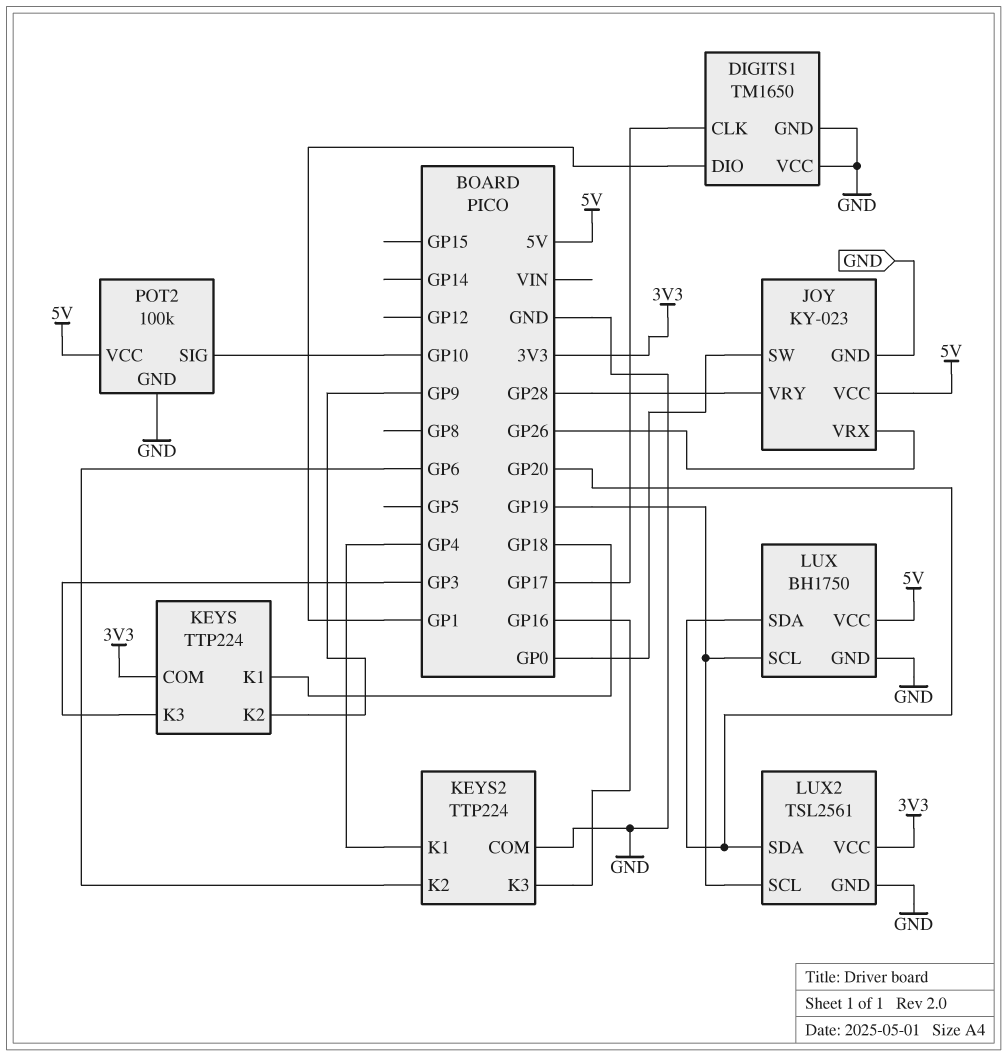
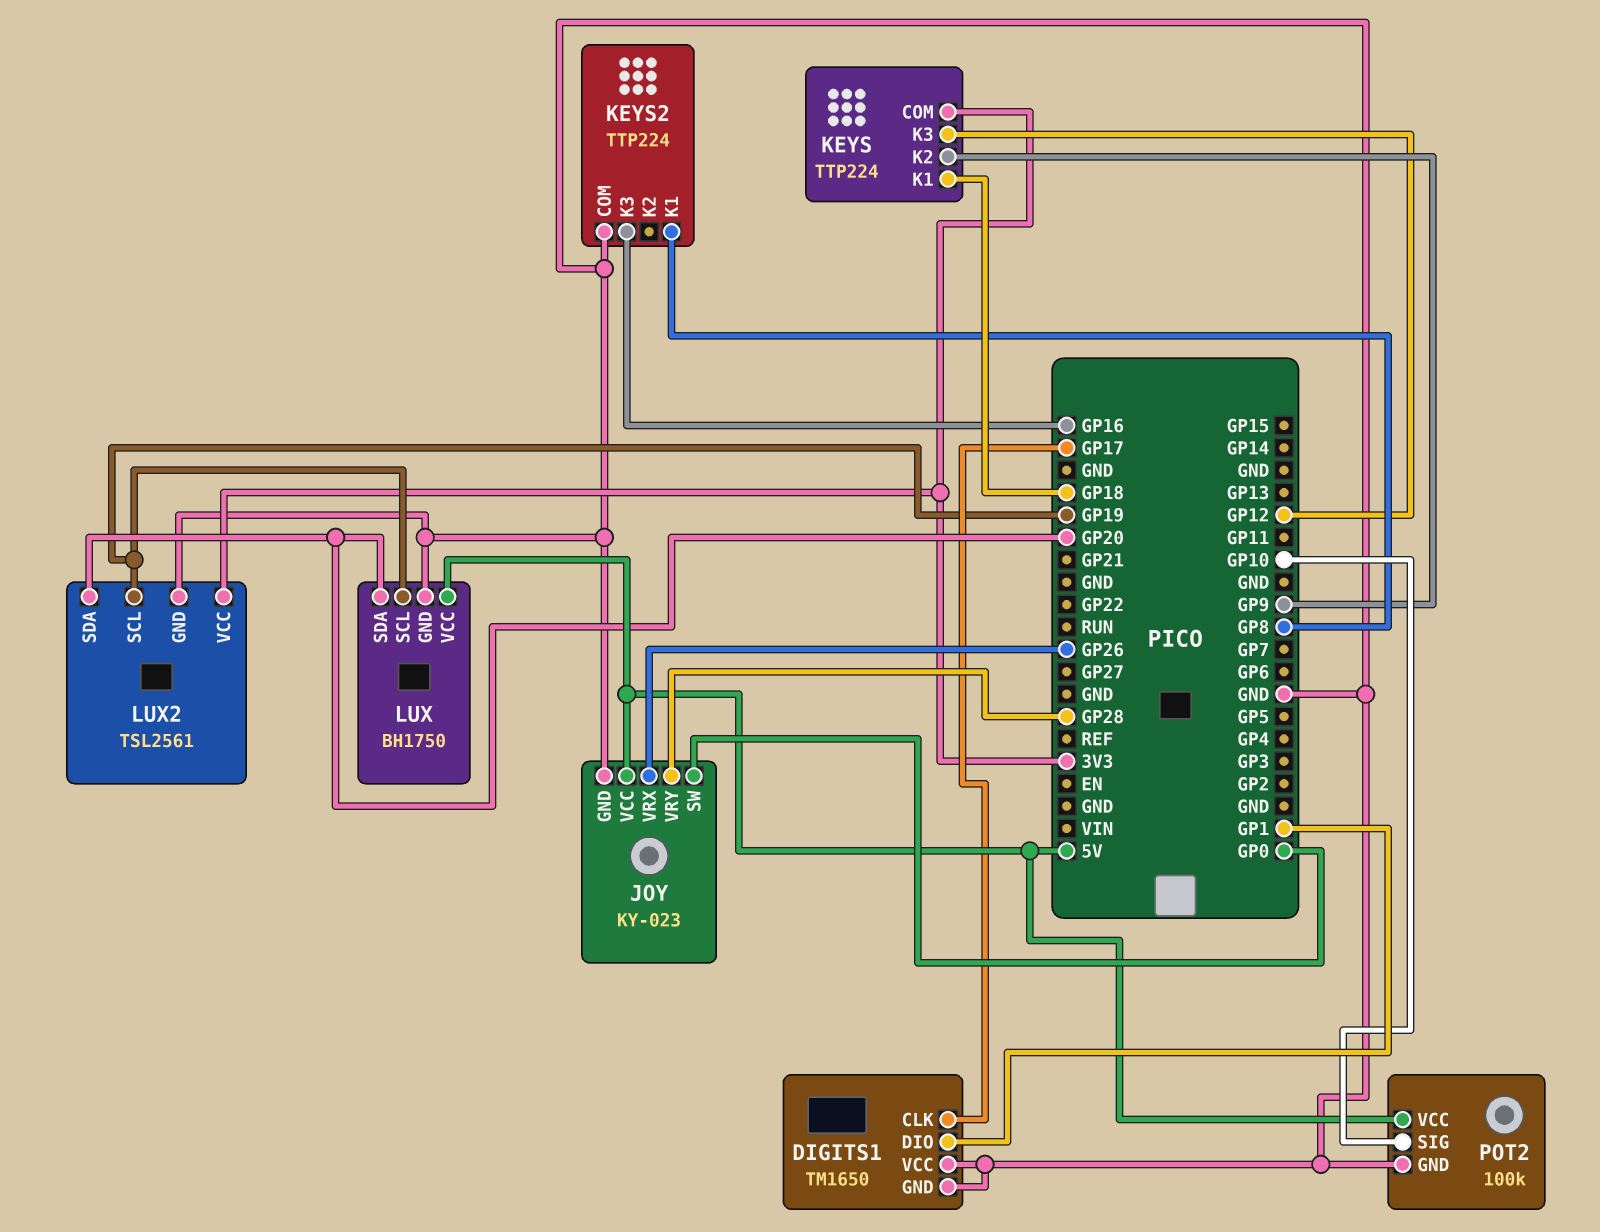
KEYS pin K3: GP3 -> GP12
KEYS2 pin K1: GP4 -> GP8
KEYS2 pin K2: GP6 -> none

